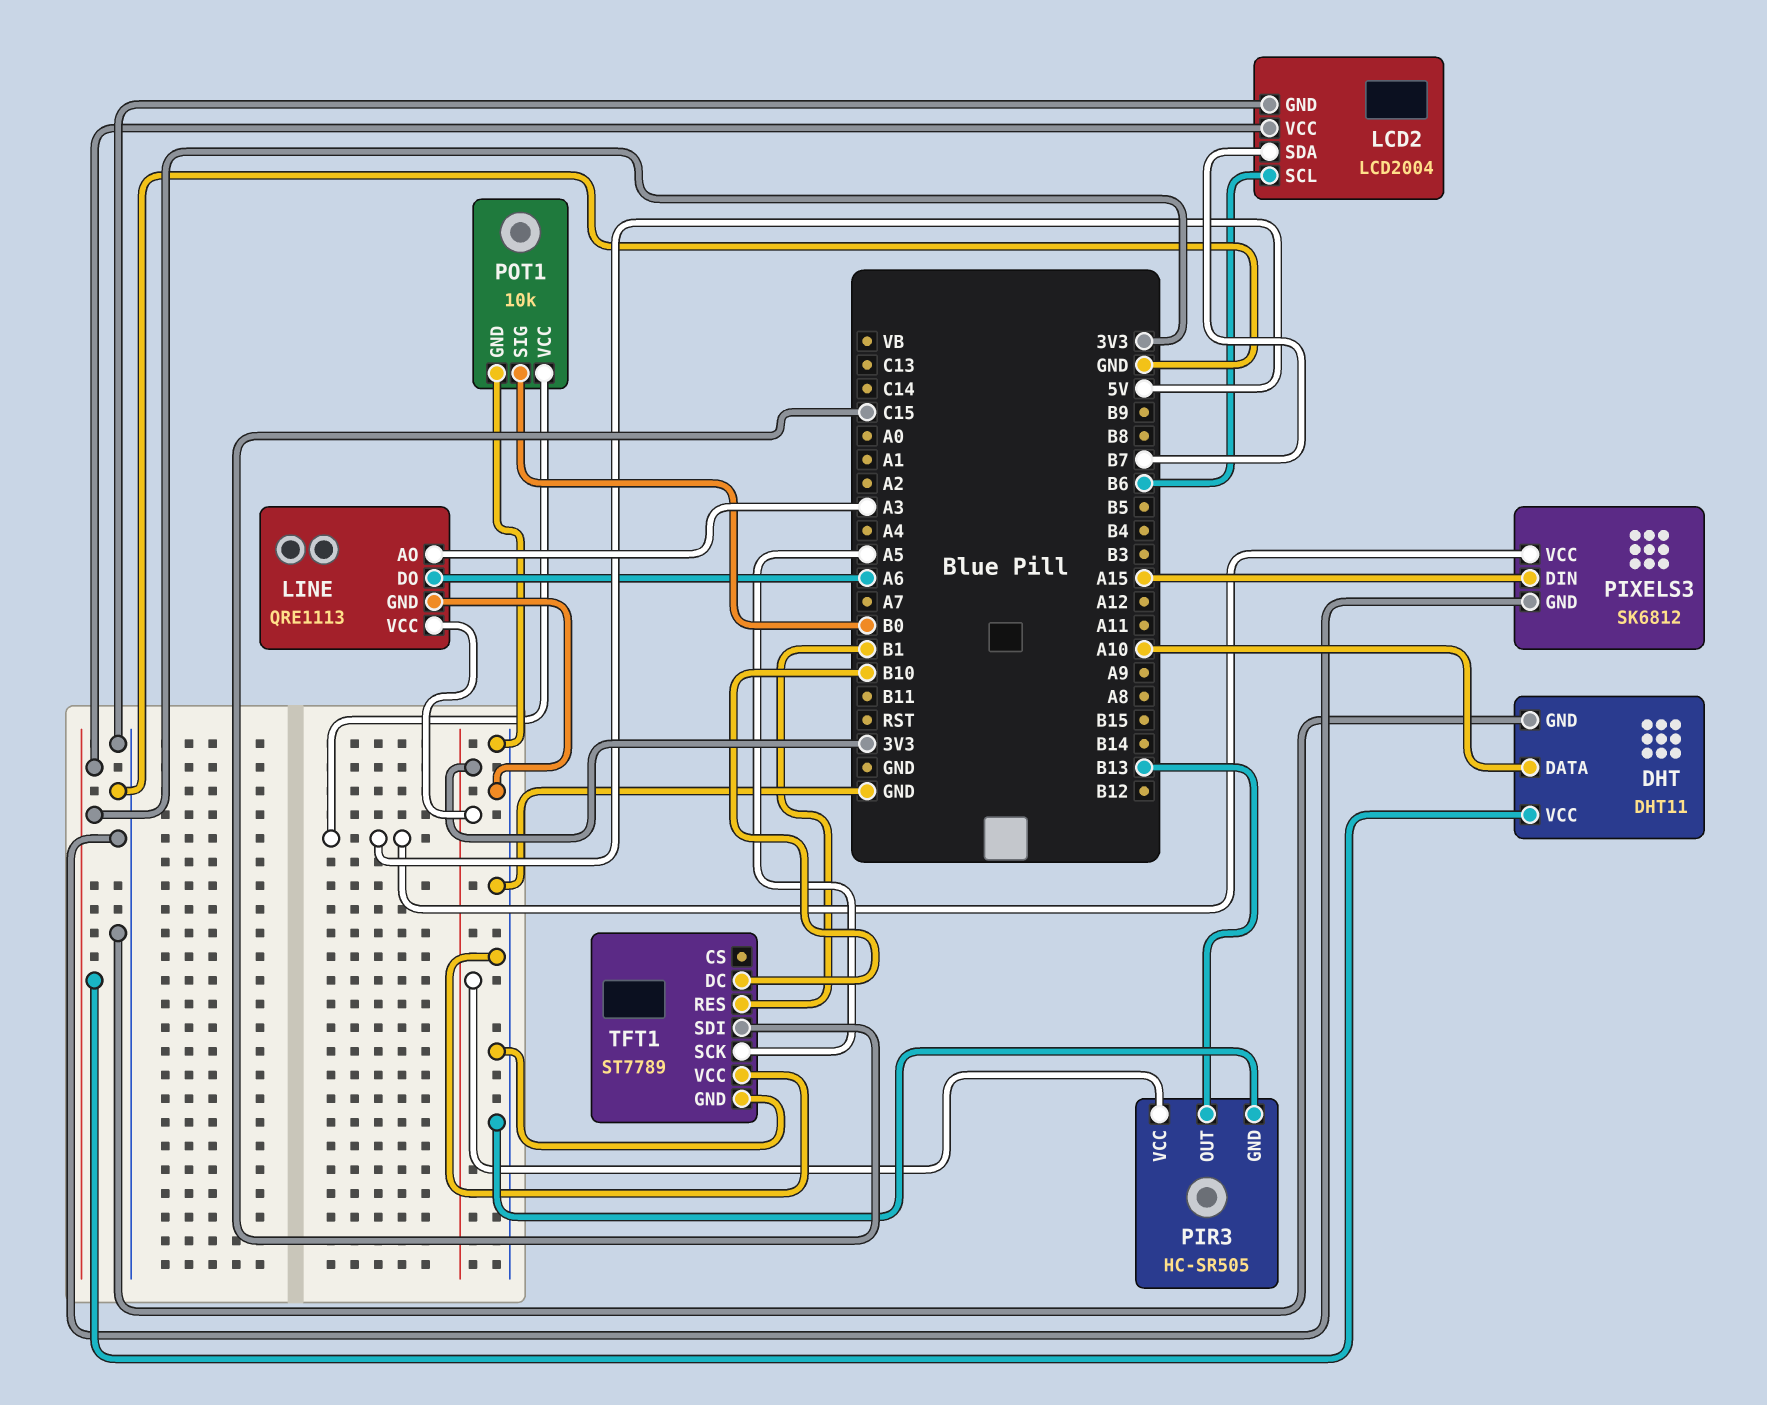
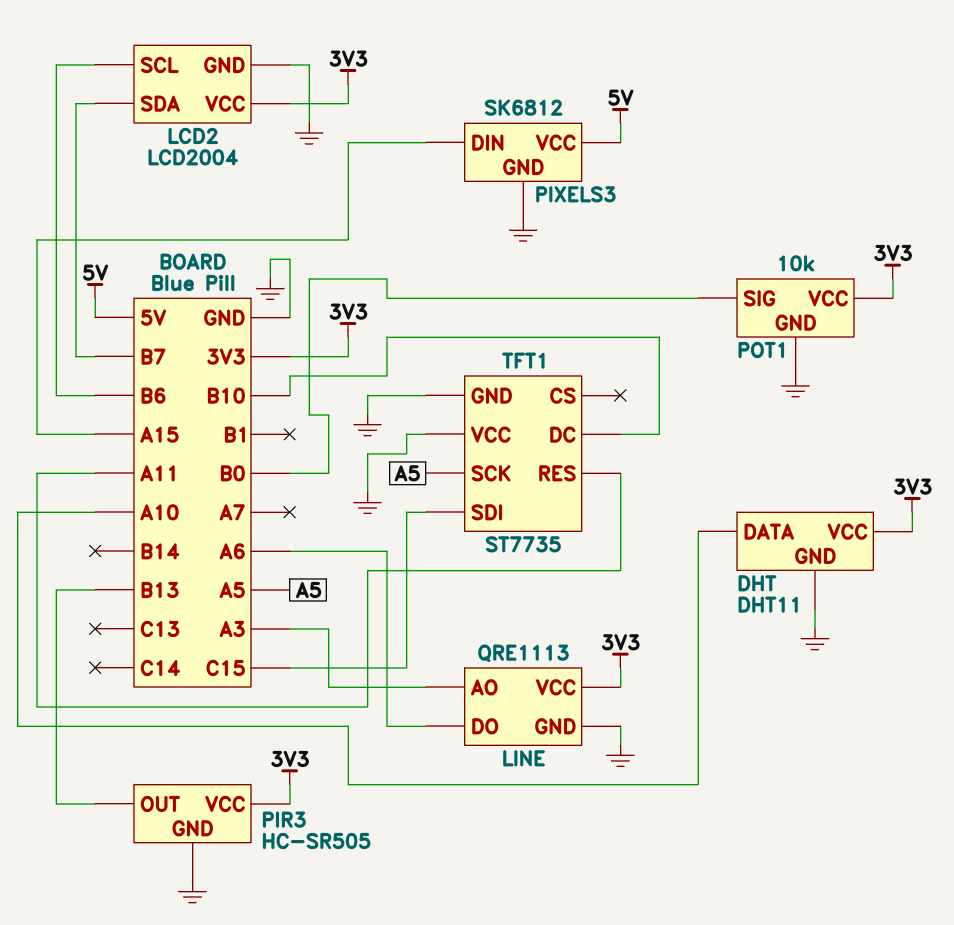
POT1 pin VCC: 5V -> 3V3
TFT1: ST7789 -> ST7735
TFT1 pin RES: B1 -> A11

